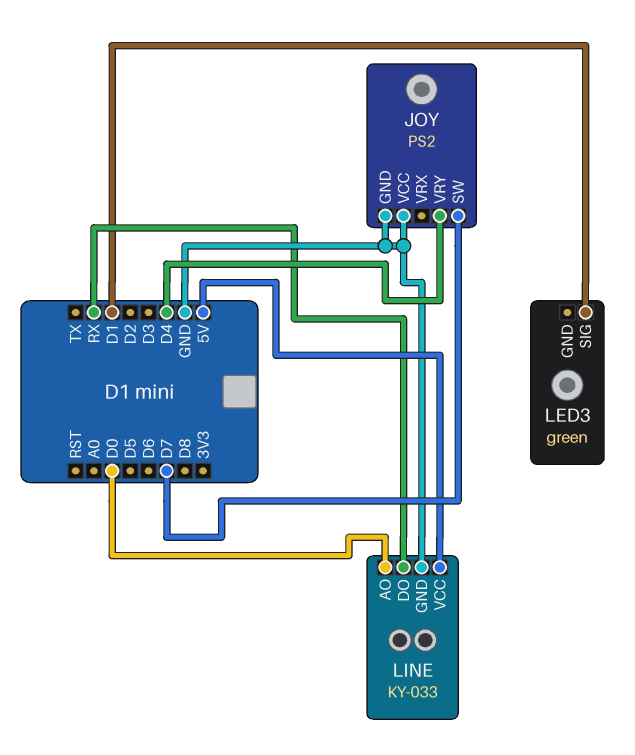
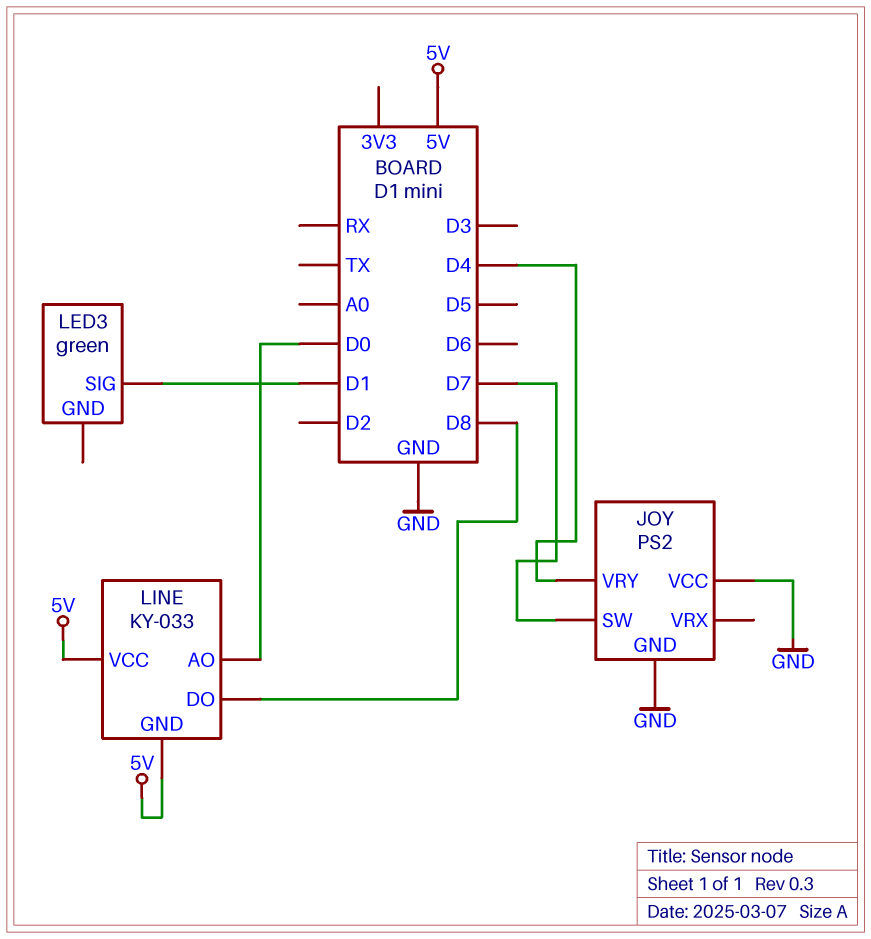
LINE pin DO: RX -> D8
LINE pin GND: GND -> 5V

